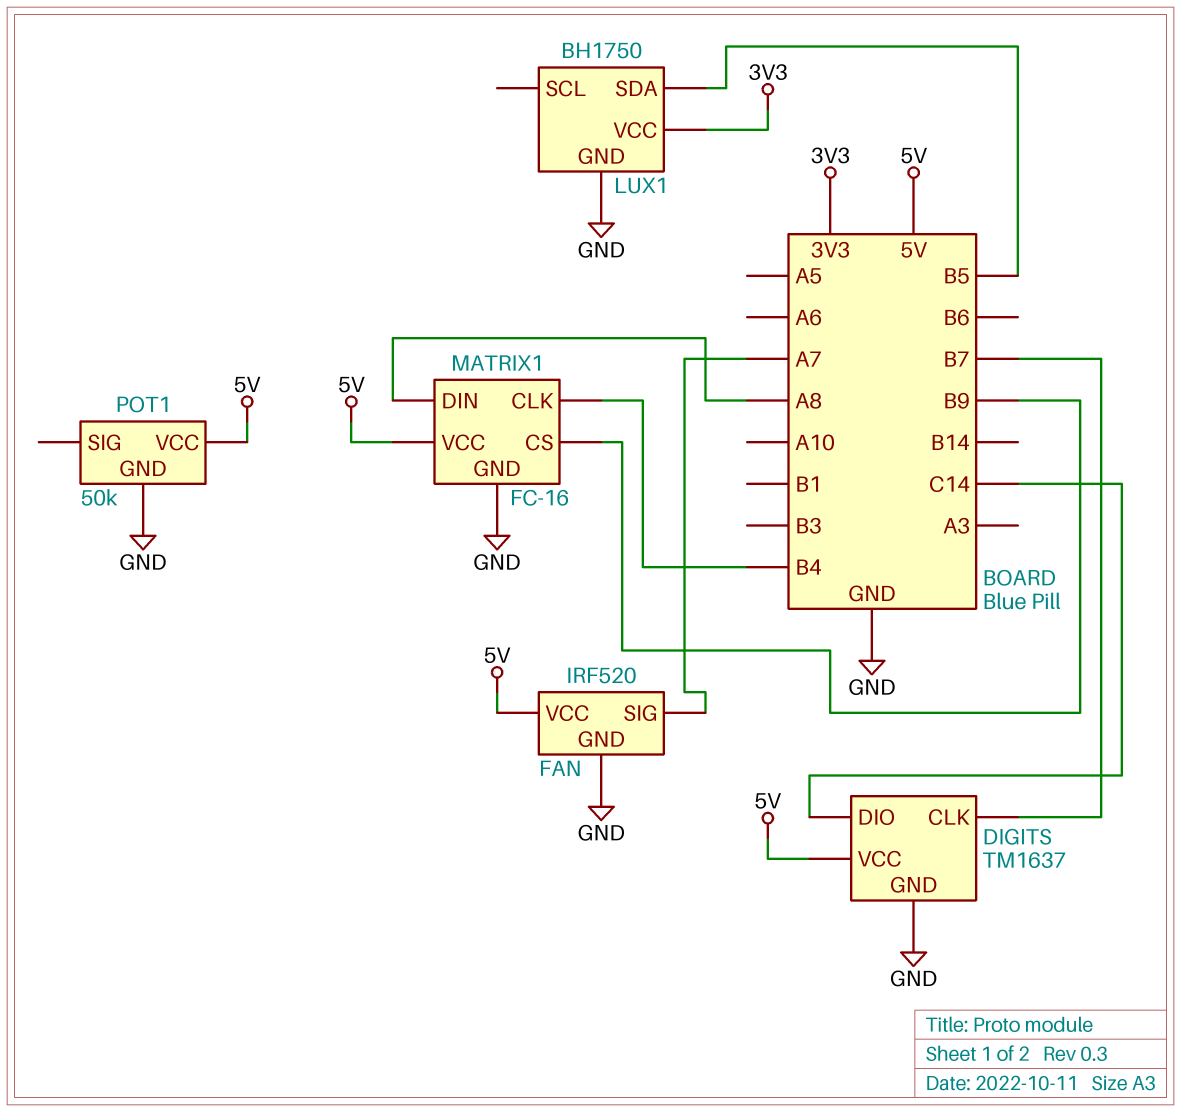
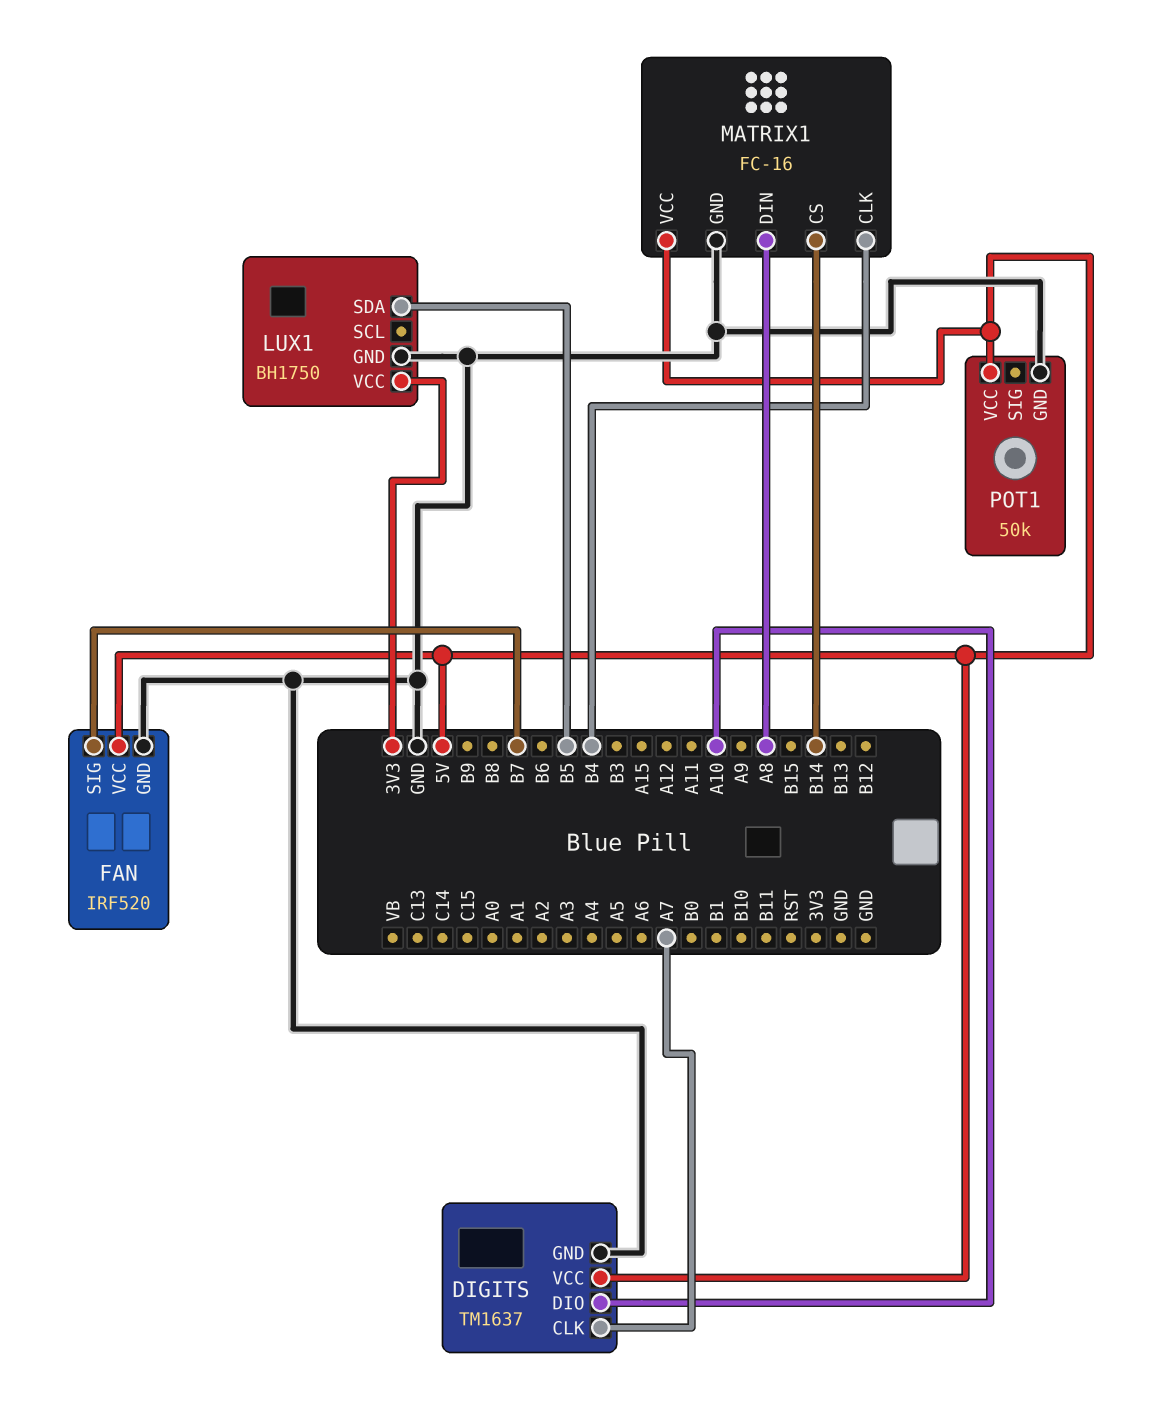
DIGITS pin CLK: B7 -> A7
DIGITS pin DIO: C14 -> A10
FAN pin SIG: A7 -> B7
MATRIX1 pin CS: B9 -> B14

